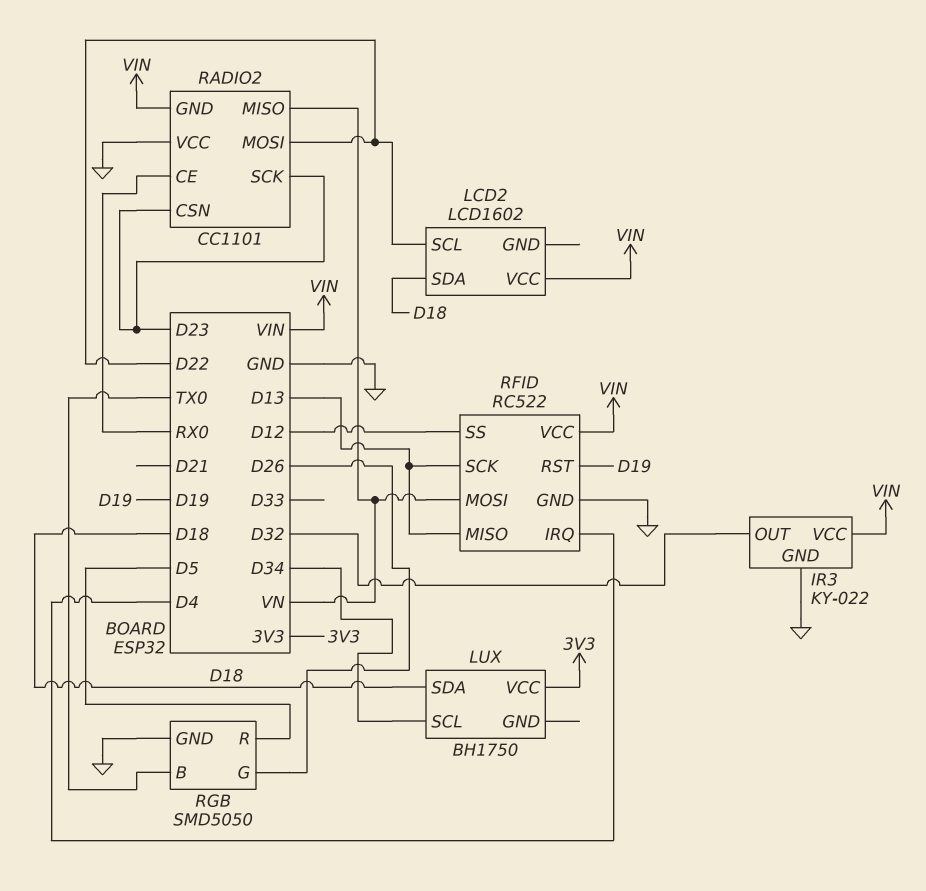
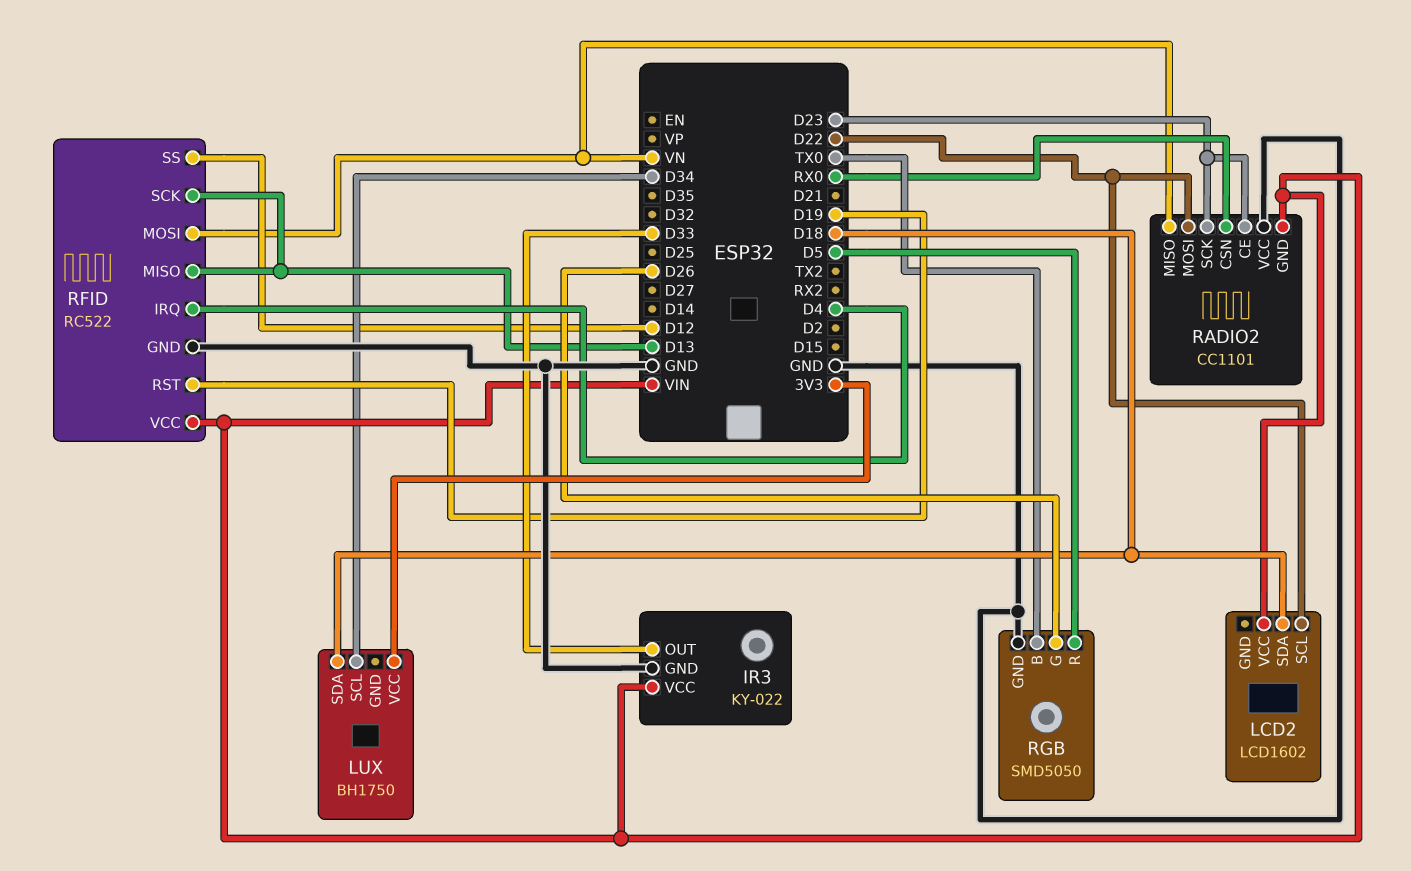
IR3 pin OUT: D32 -> D33
RADIO2 pin CE: RX0 -> D23
RADIO2 pin CSN: D23 -> RX0

